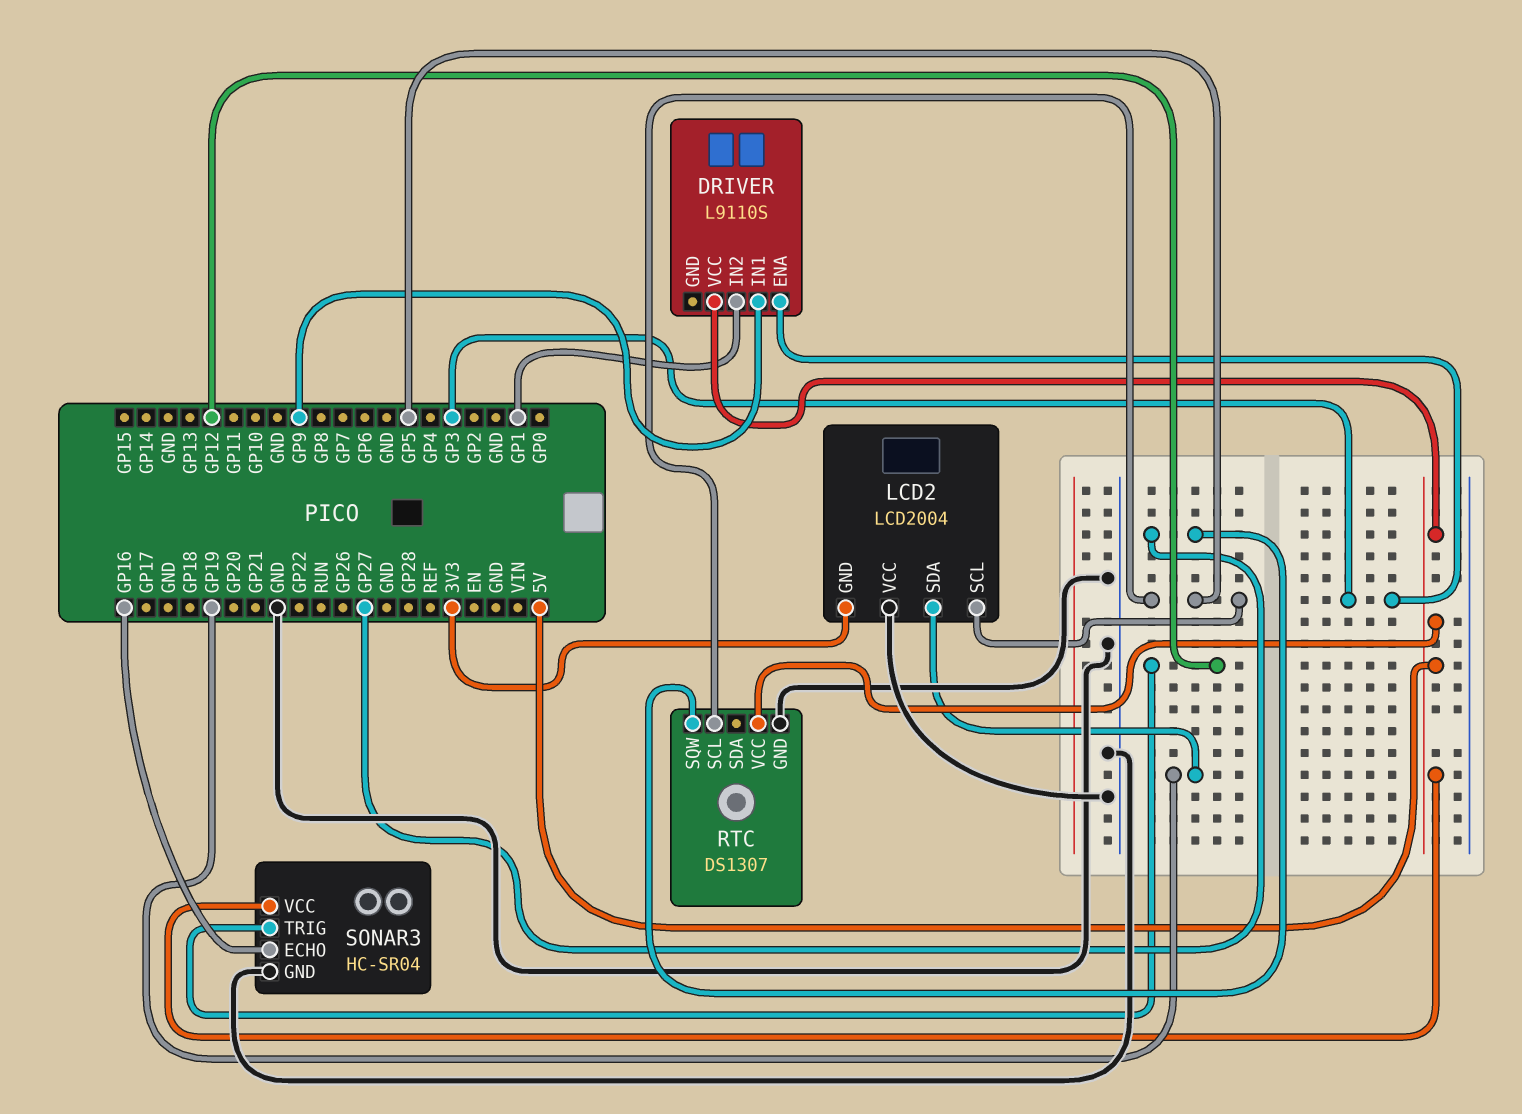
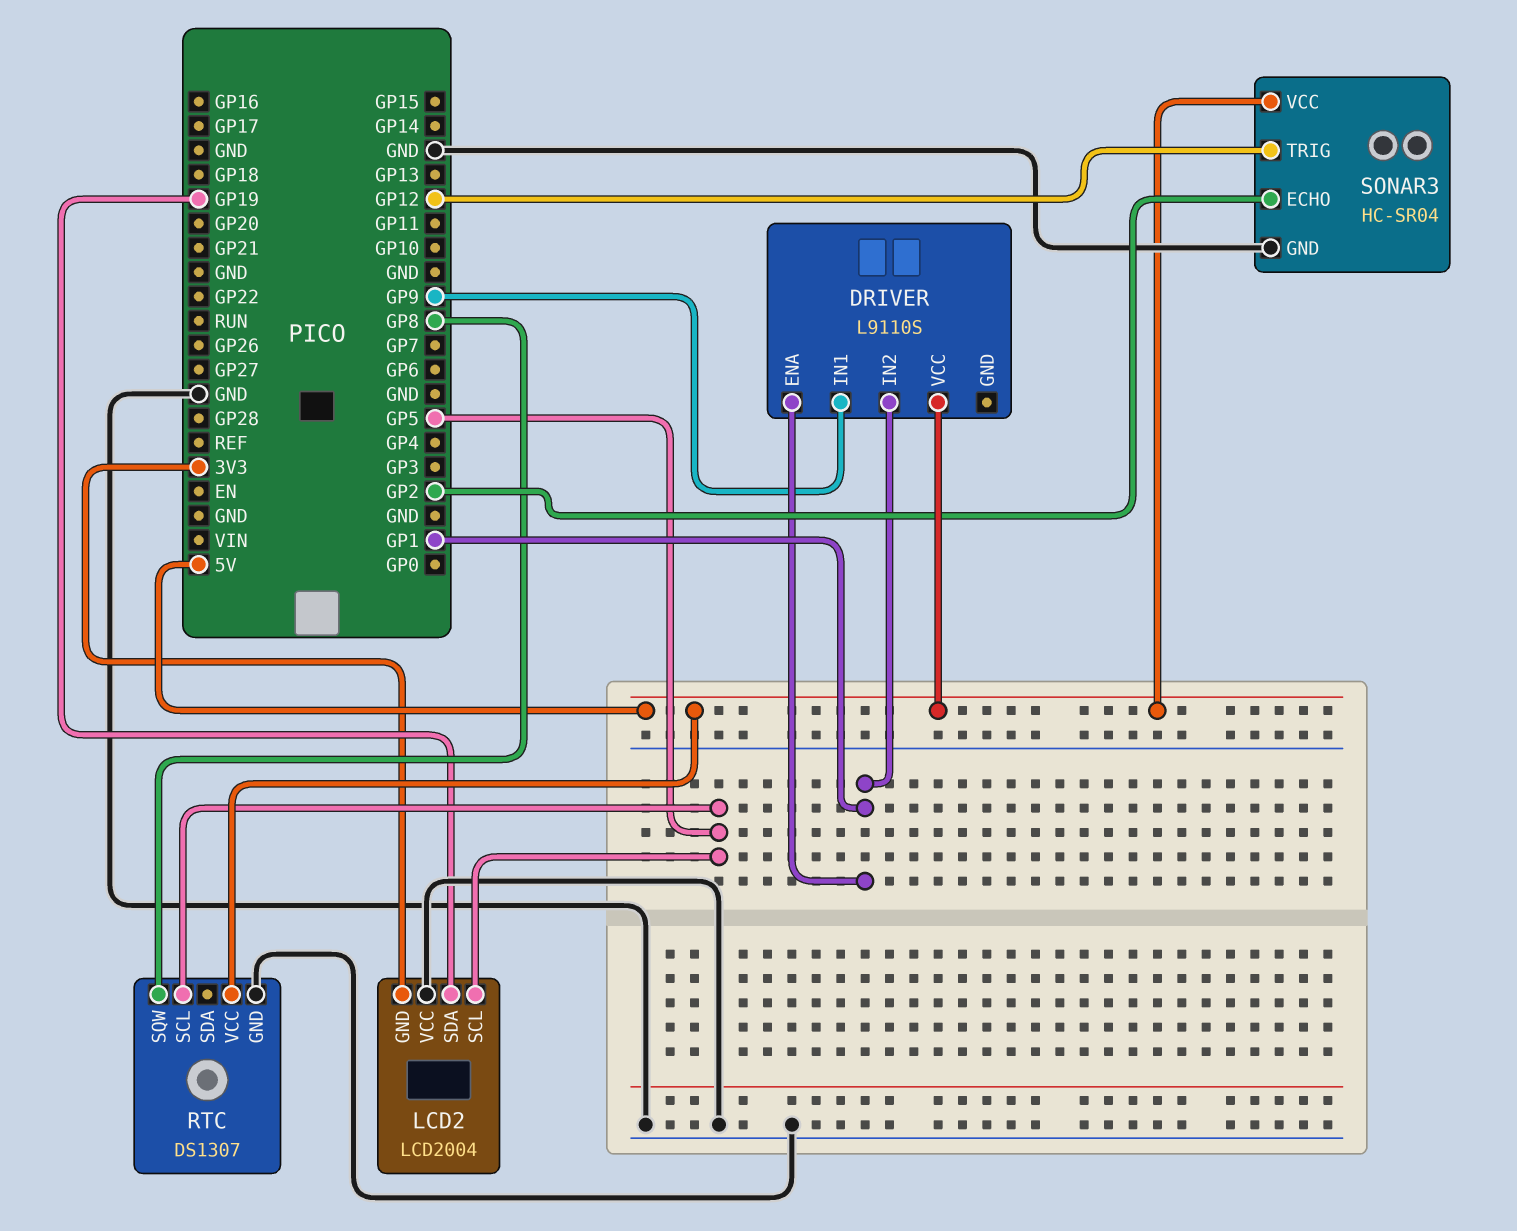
DRIVER pin ENA: GP3 -> GP1
RTC pin SQW: GP27 -> GP8
SONAR3 pin ECHO: GP16 -> GP2

